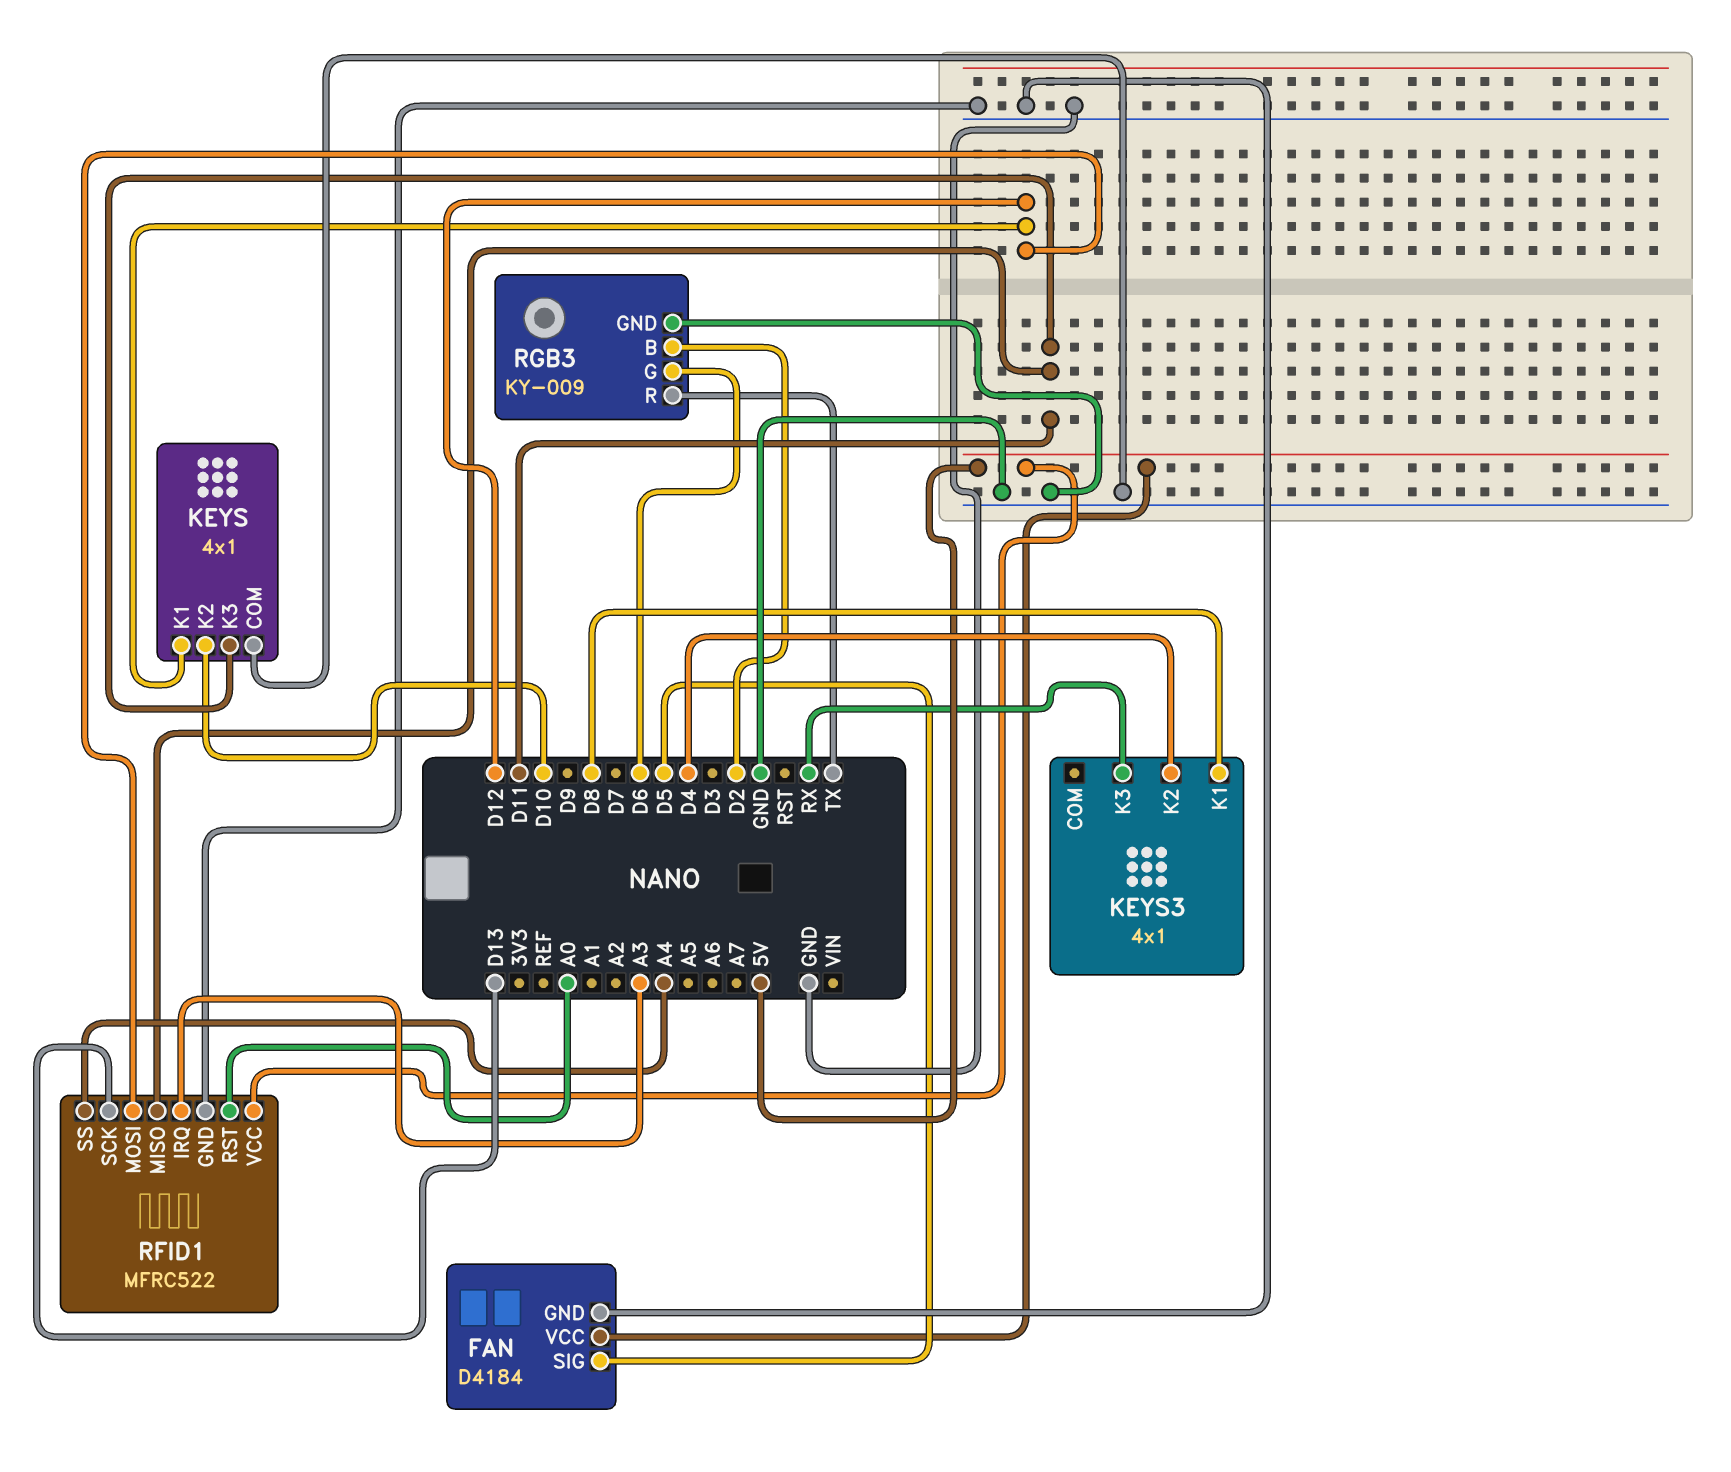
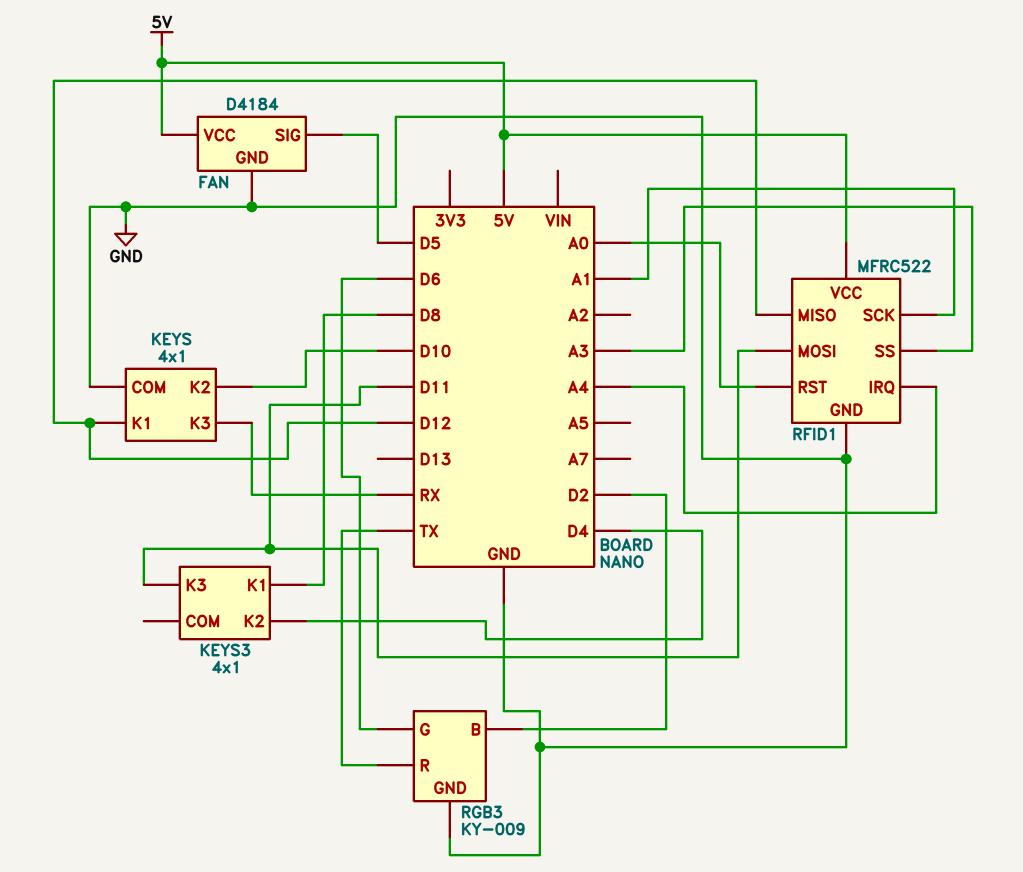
KEYS pin K3: D11 -> RX
KEYS3 pin K3: RX -> D11
RFID1 pin IRQ: A3 -> A4
RFID1 pin MISO: D11 -> D12
RFID1 pin MOSI: D12 -> D11
RFID1 pin SCK: D13 -> A1
RFID1 pin SS: A4 -> A3

